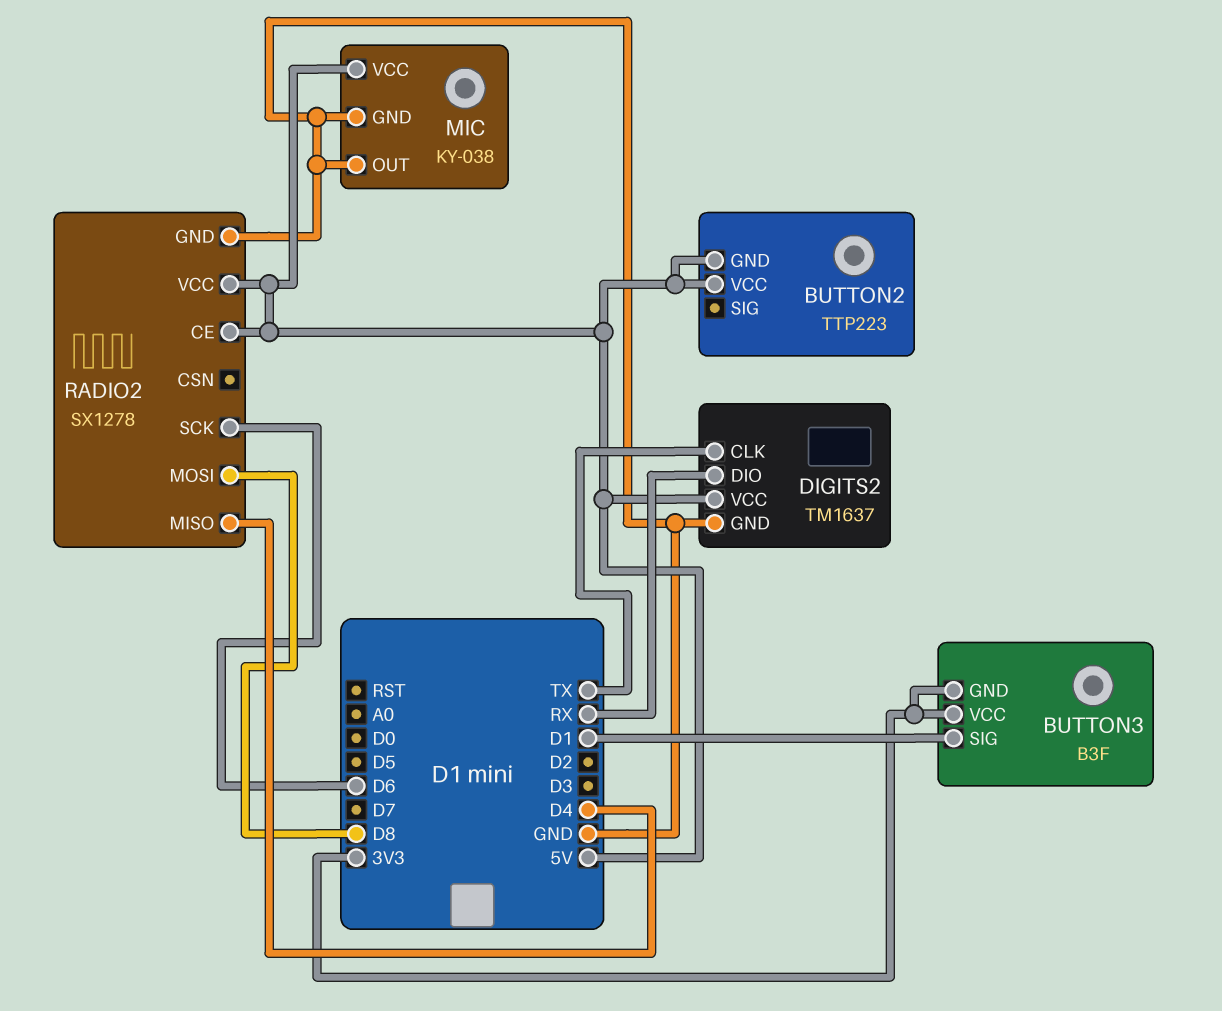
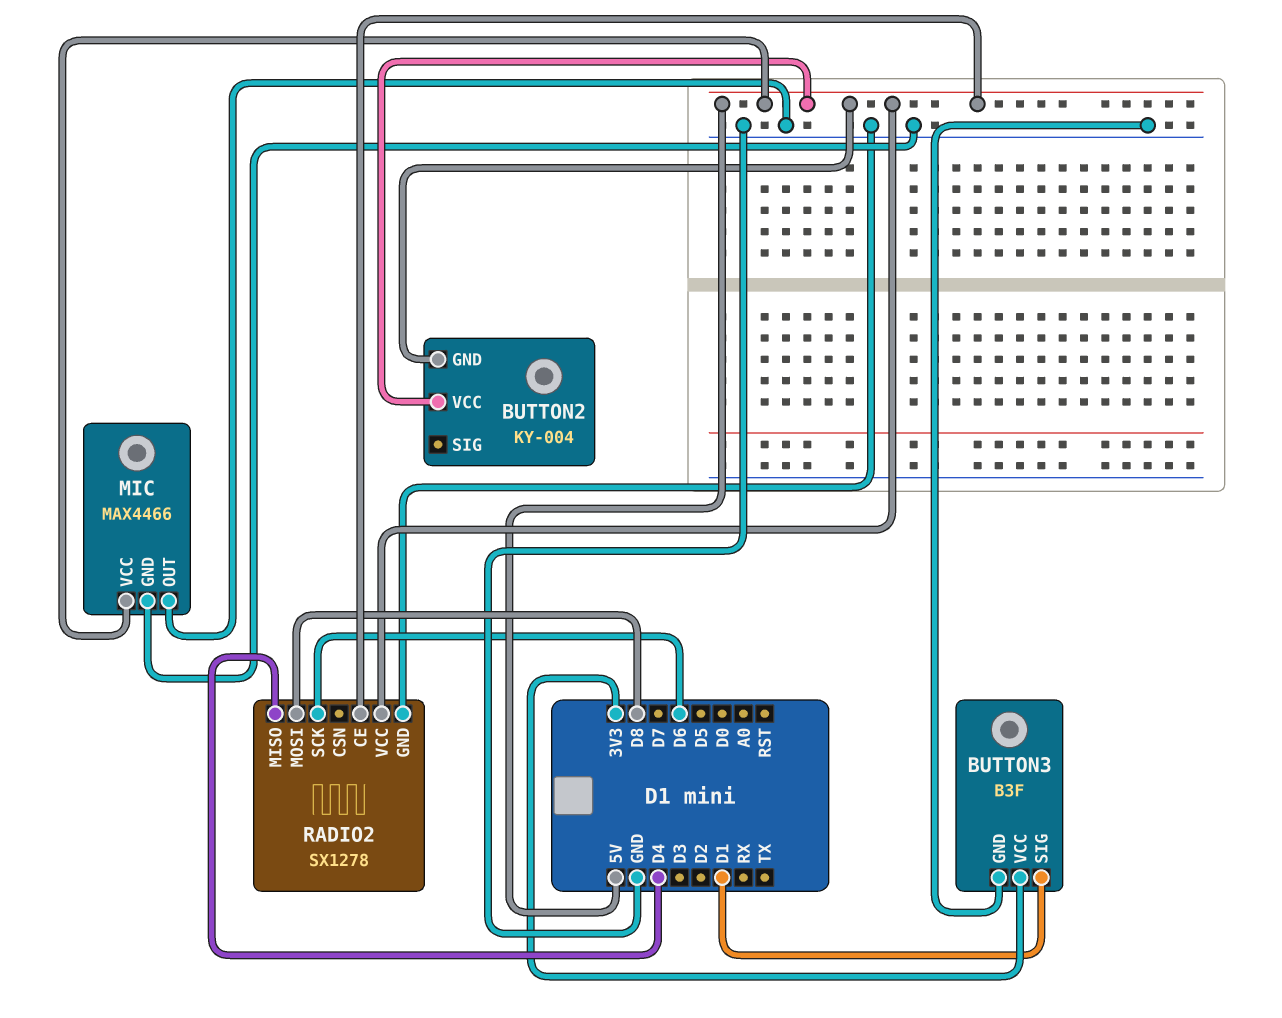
BUTTON2: TTP223 -> KY-004
BUTTON3 pin GND: 3V3 -> GND
DIGITS2: TM1637 -> none
DIGITS2 pin CLK: TX -> none
DIGITS2 pin DIO: RX -> none
DIGITS2 pin GND: GND -> none
DIGITS2 pin VCC: 5V -> none
MIC: KY-038 -> MAX4466

